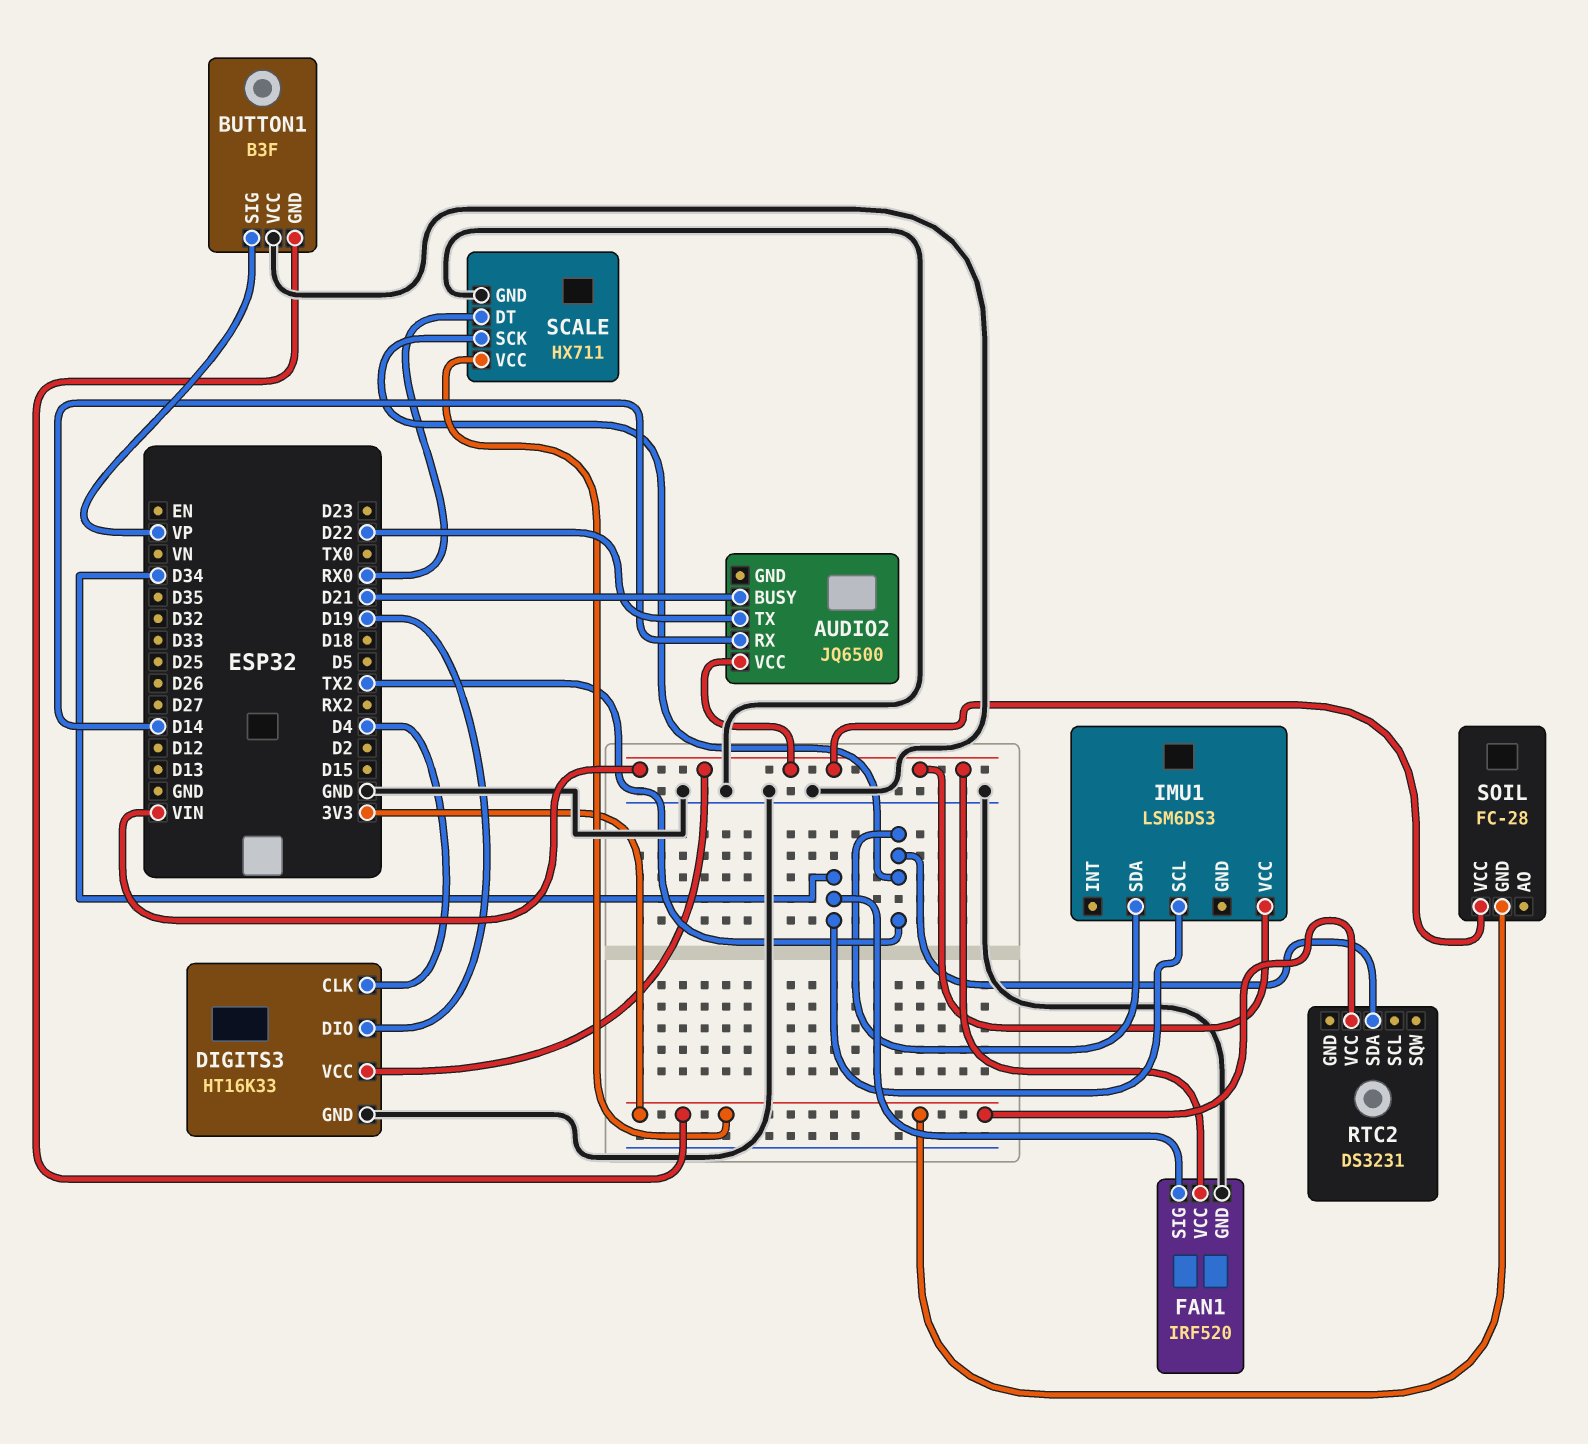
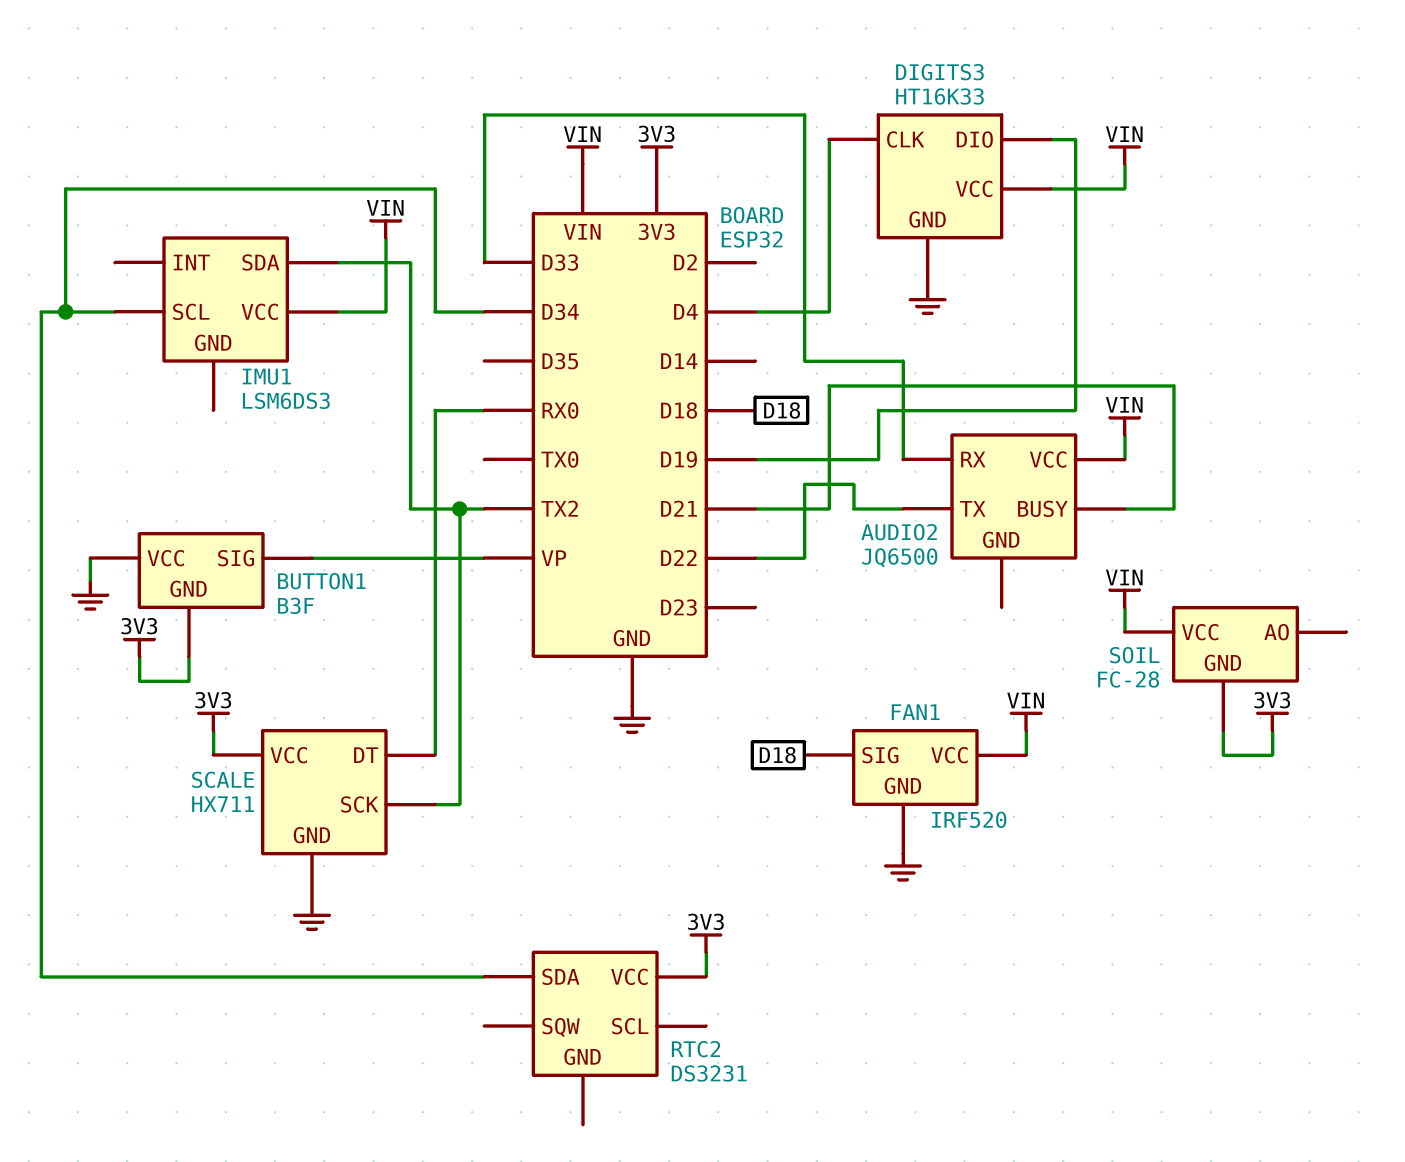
AUDIO2 pin RX: D14 -> D33
FAN1 pin SIG: D34 -> D18
RTC2 pin SDA: TX2 -> D34

